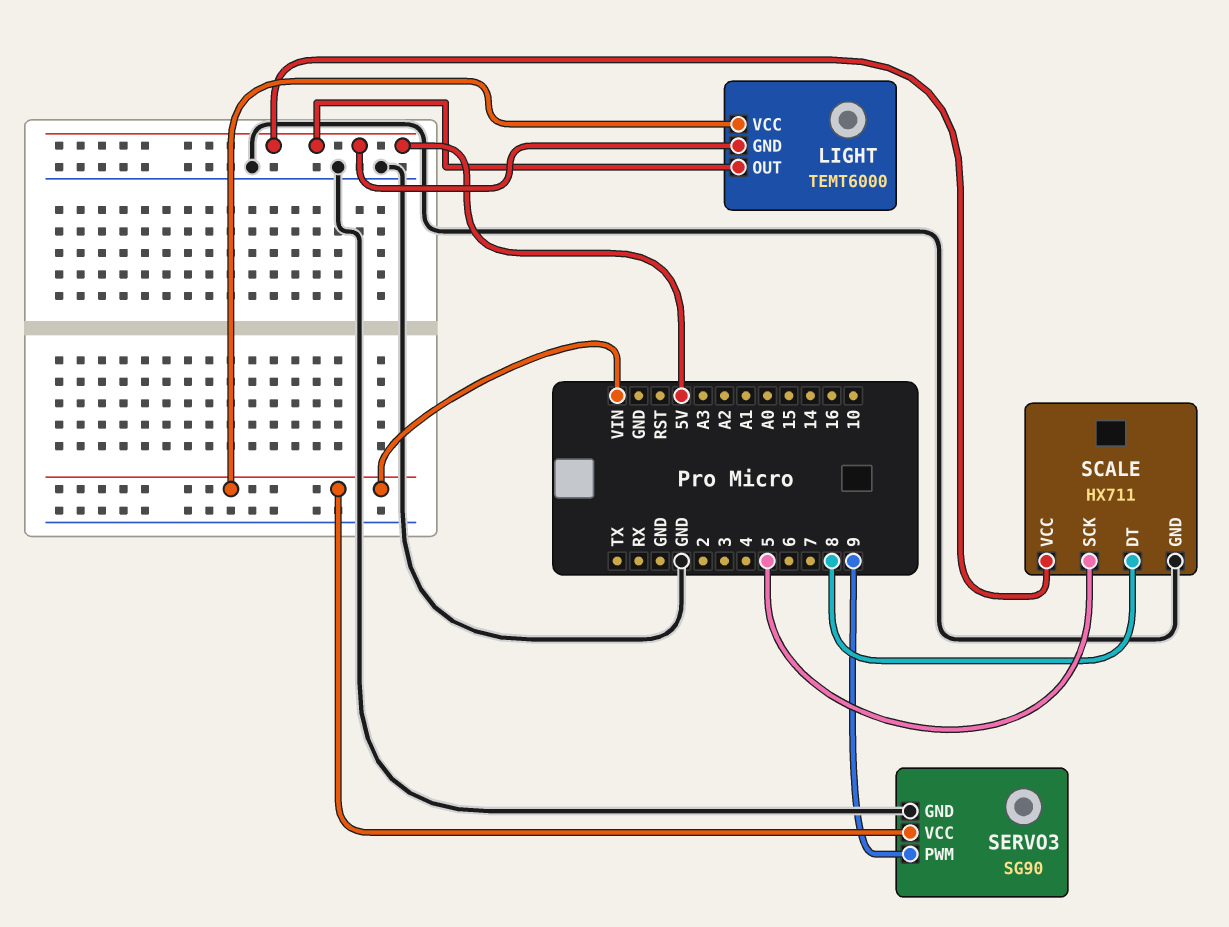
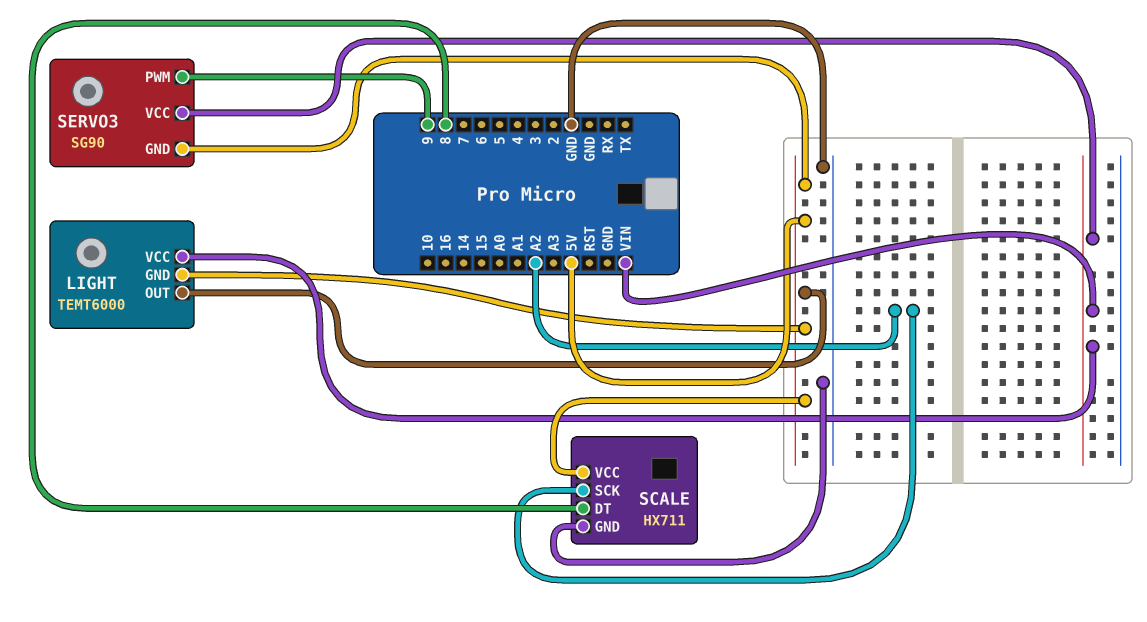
SCALE pin SCK: 5 -> A2
SERVO3 pin GND: GND -> 5V

